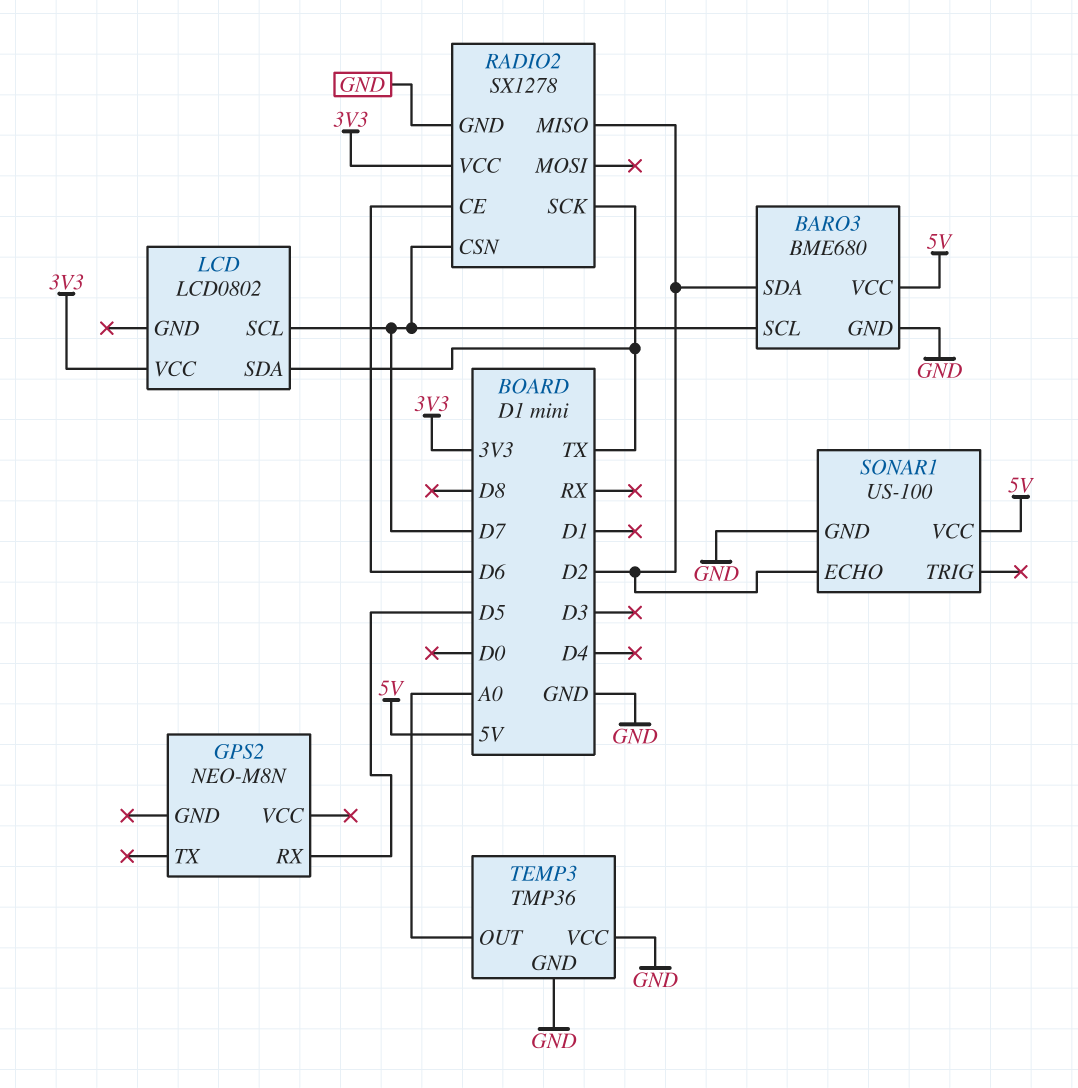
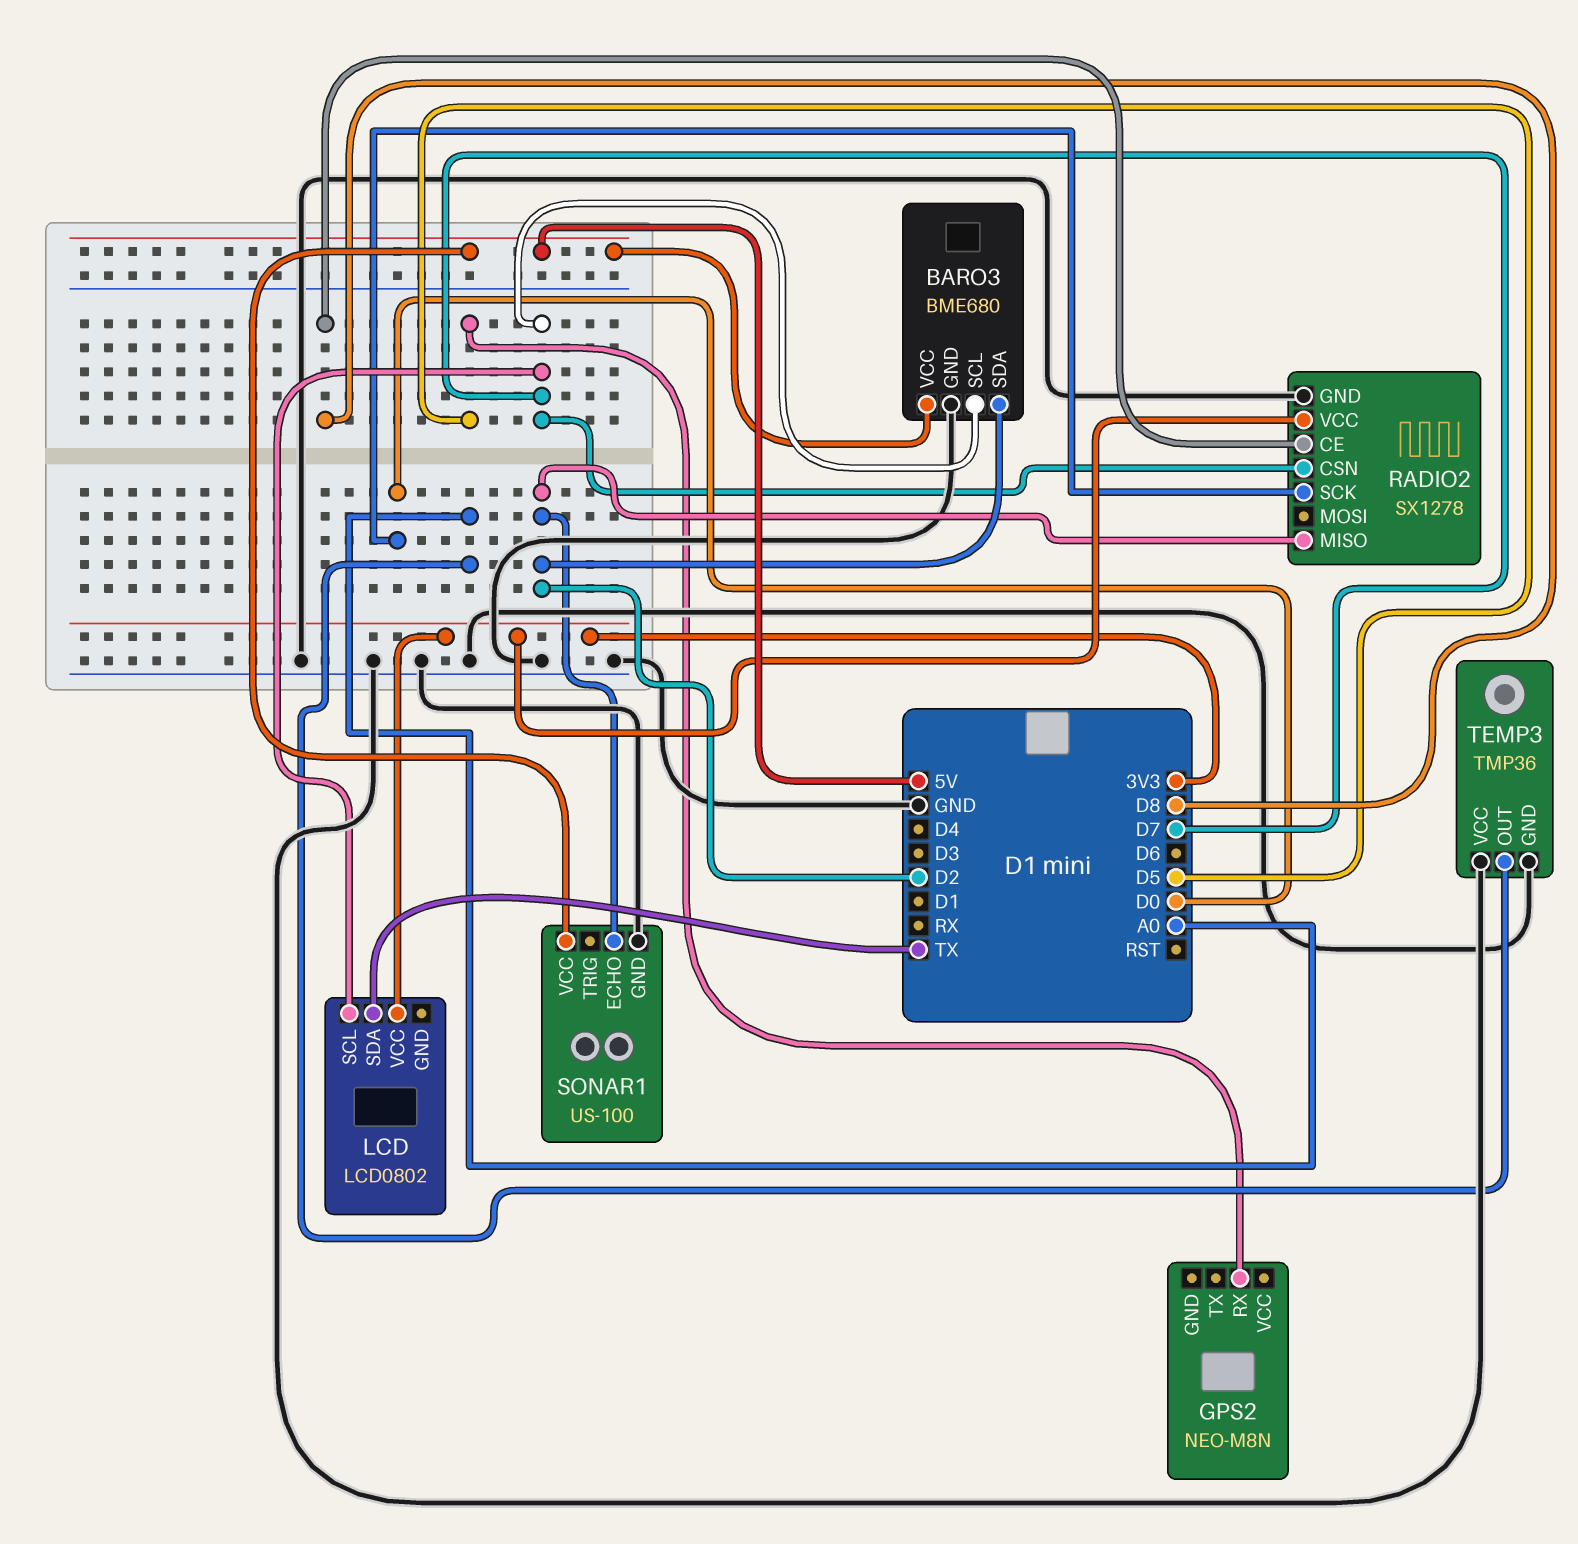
RADIO2 pin CE: D6 -> D8
RADIO2 pin SCK: TX -> D0

